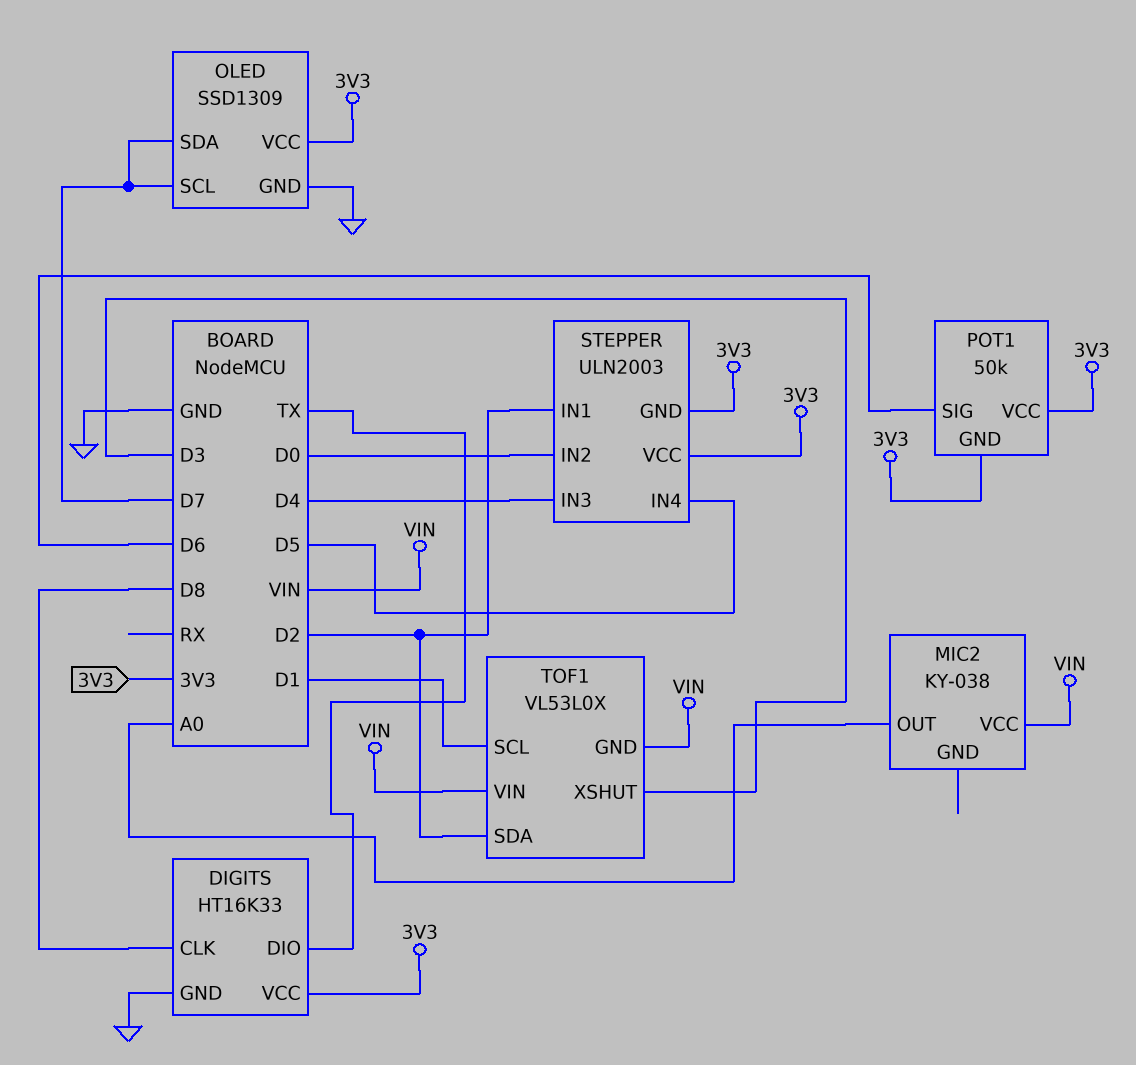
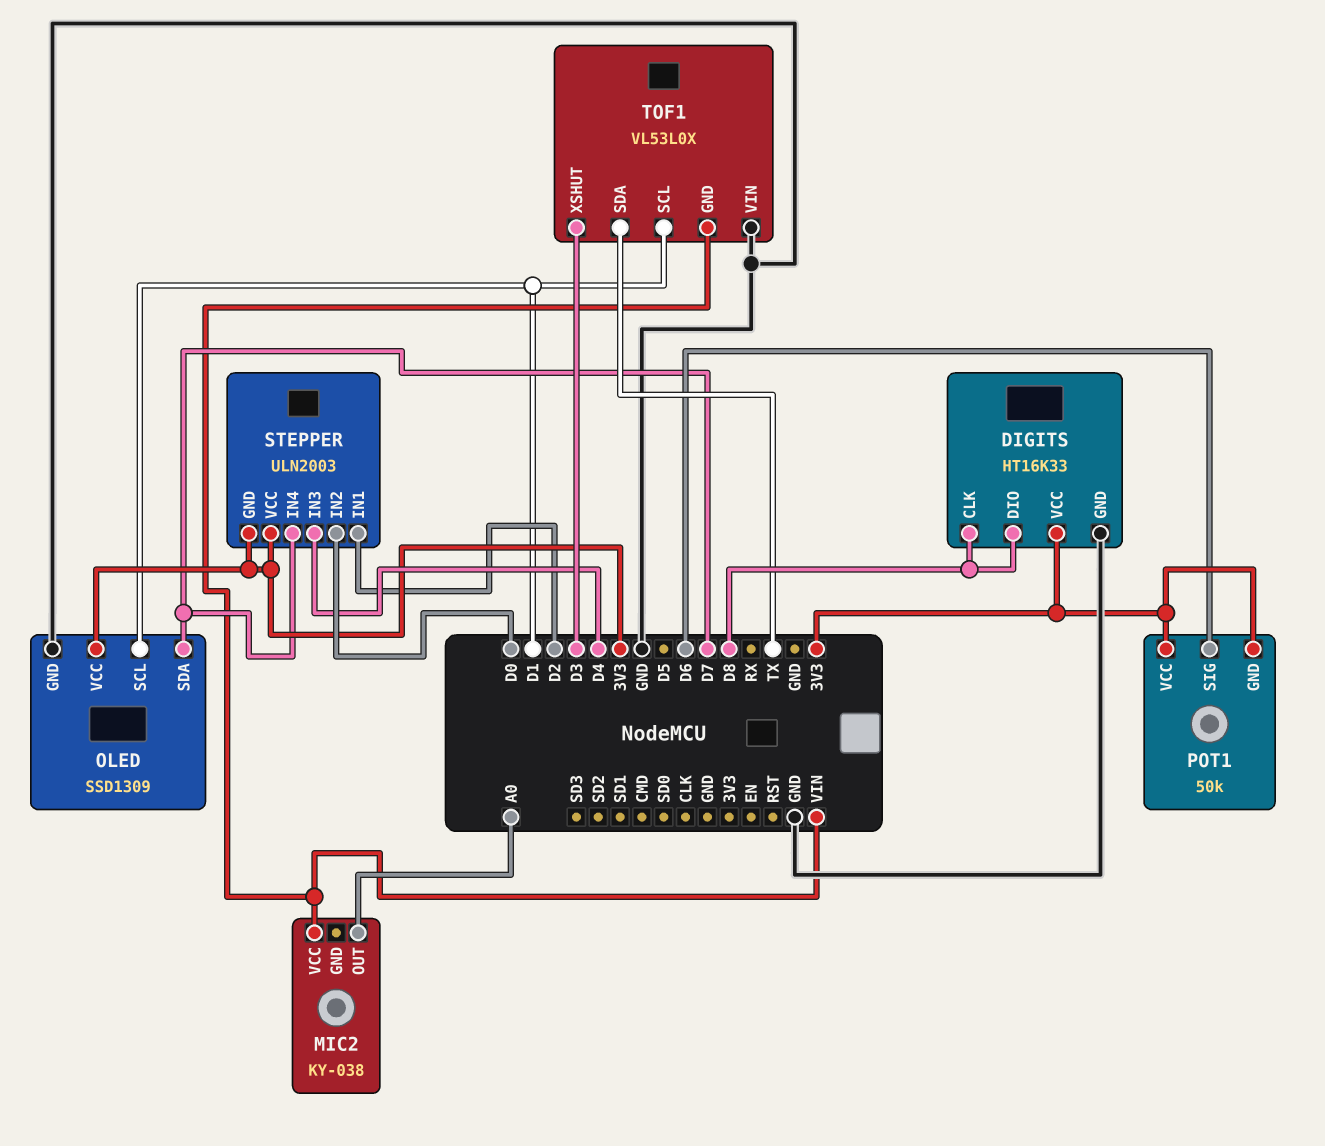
DIGITS pin DIO: TX -> D8
OLED pin SCL: D7 -> D1
STEPPER pin IN4: D5 -> D7
TOF1 pin SDA: D2 -> TX
TOF1 pin VIN: VIN -> GND

